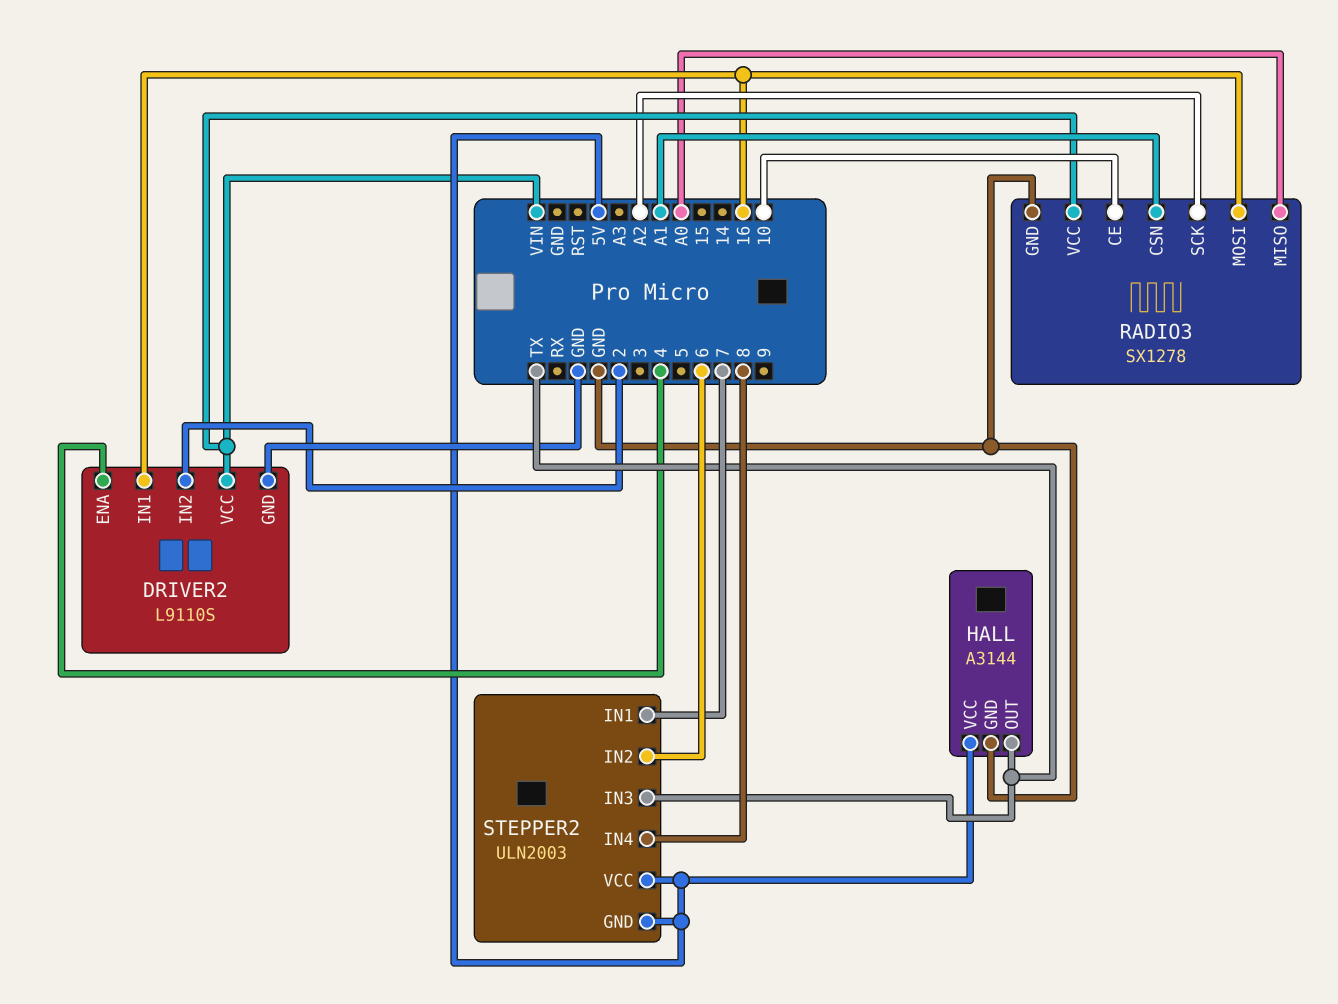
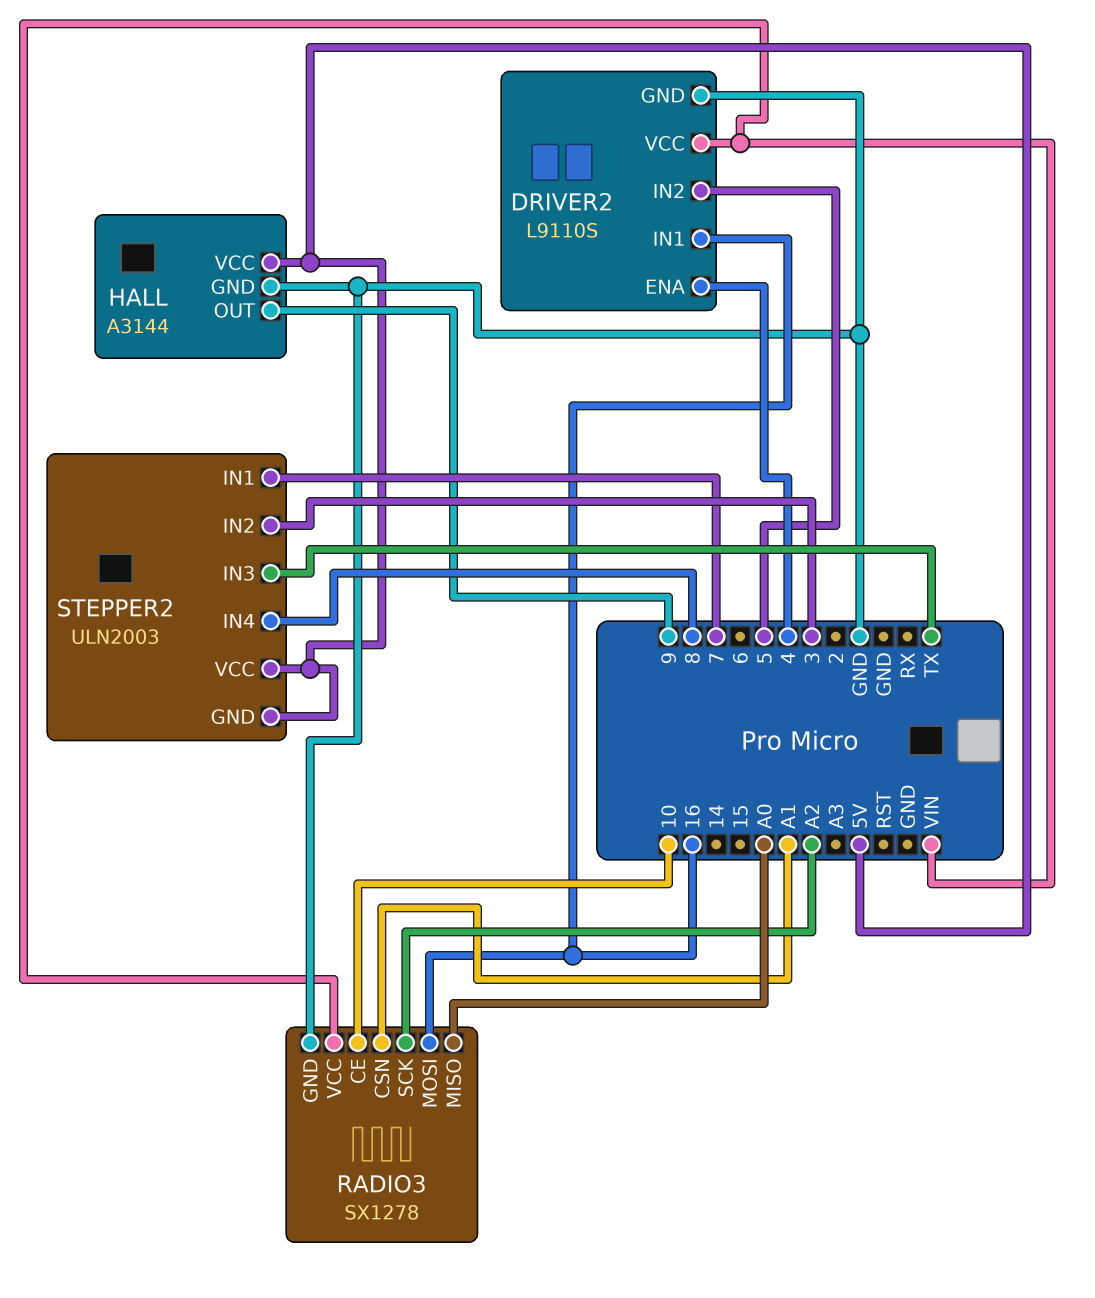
DRIVER2 pin IN2: 2 -> 5
HALL pin OUT: TX -> 9
STEPPER2 pin IN2: 6 -> 3

